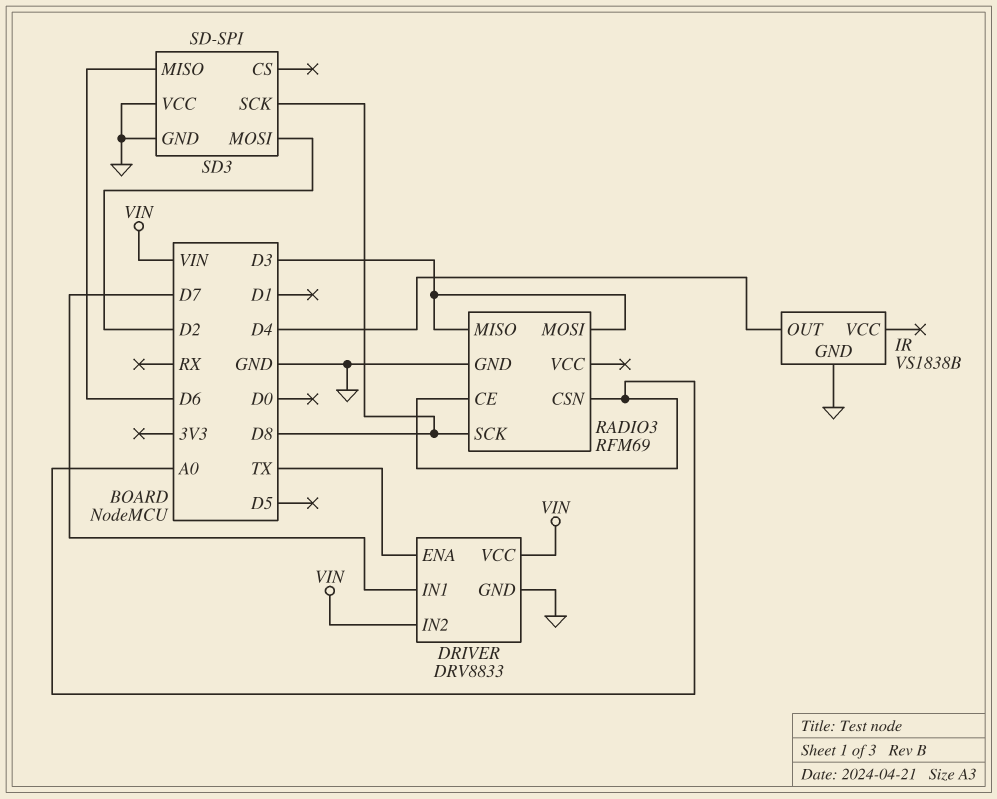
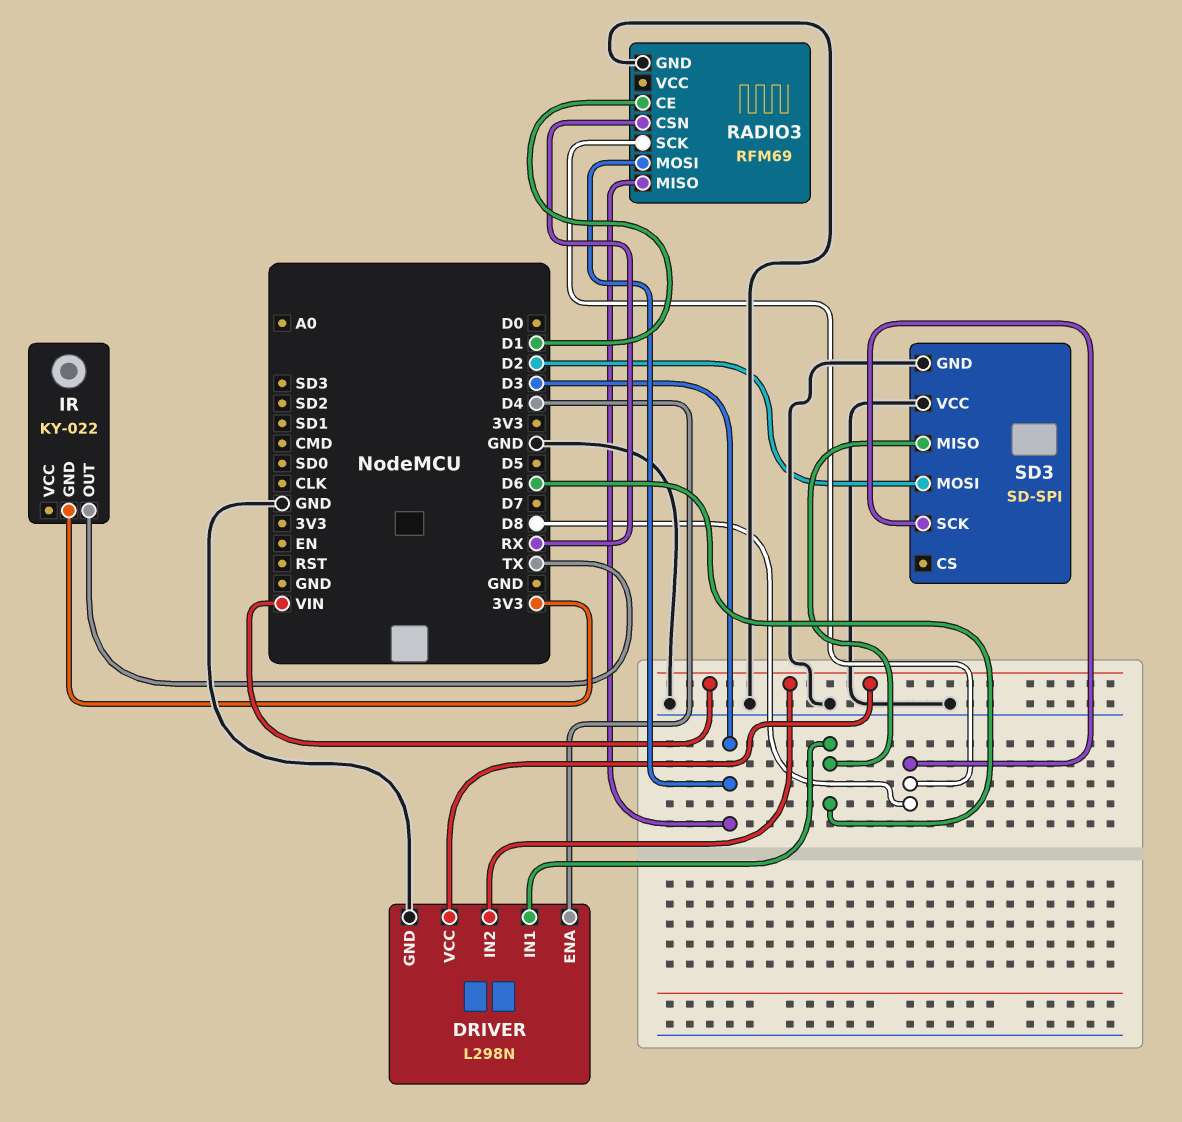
DRIVER: DRV8833 -> L298N
DRIVER pin ENA: TX -> D4
DRIVER pin IN1: D7 -> D6
IR: VS1838B -> KY-022
IR pin GND: GND -> 3V3
IR pin OUT: D4 -> TX
RADIO3 pin CE: A0 -> D1
RADIO3 pin CSN: A0 -> RX

